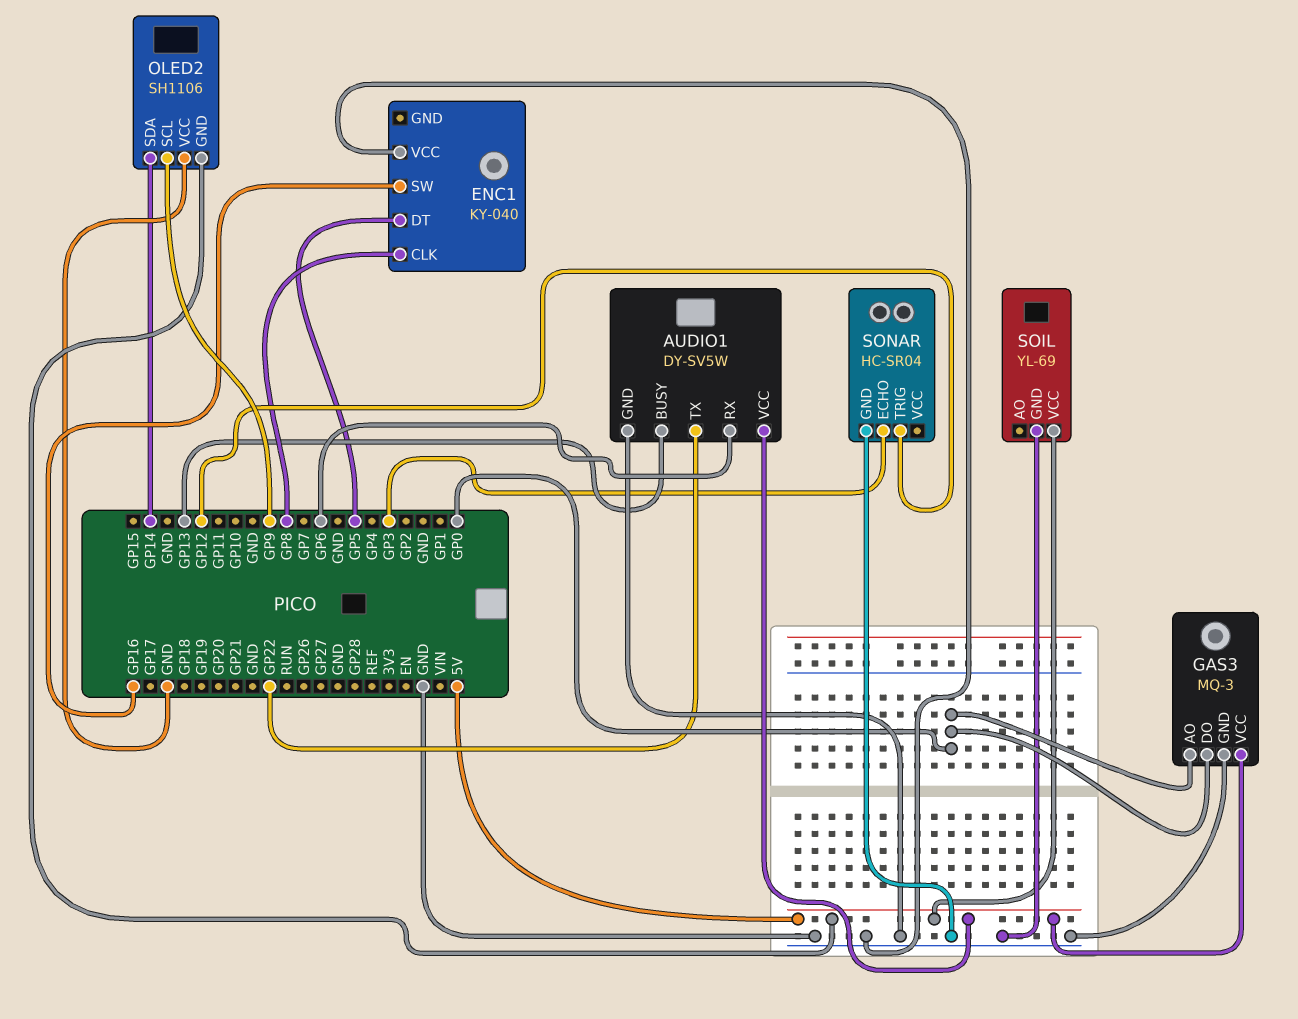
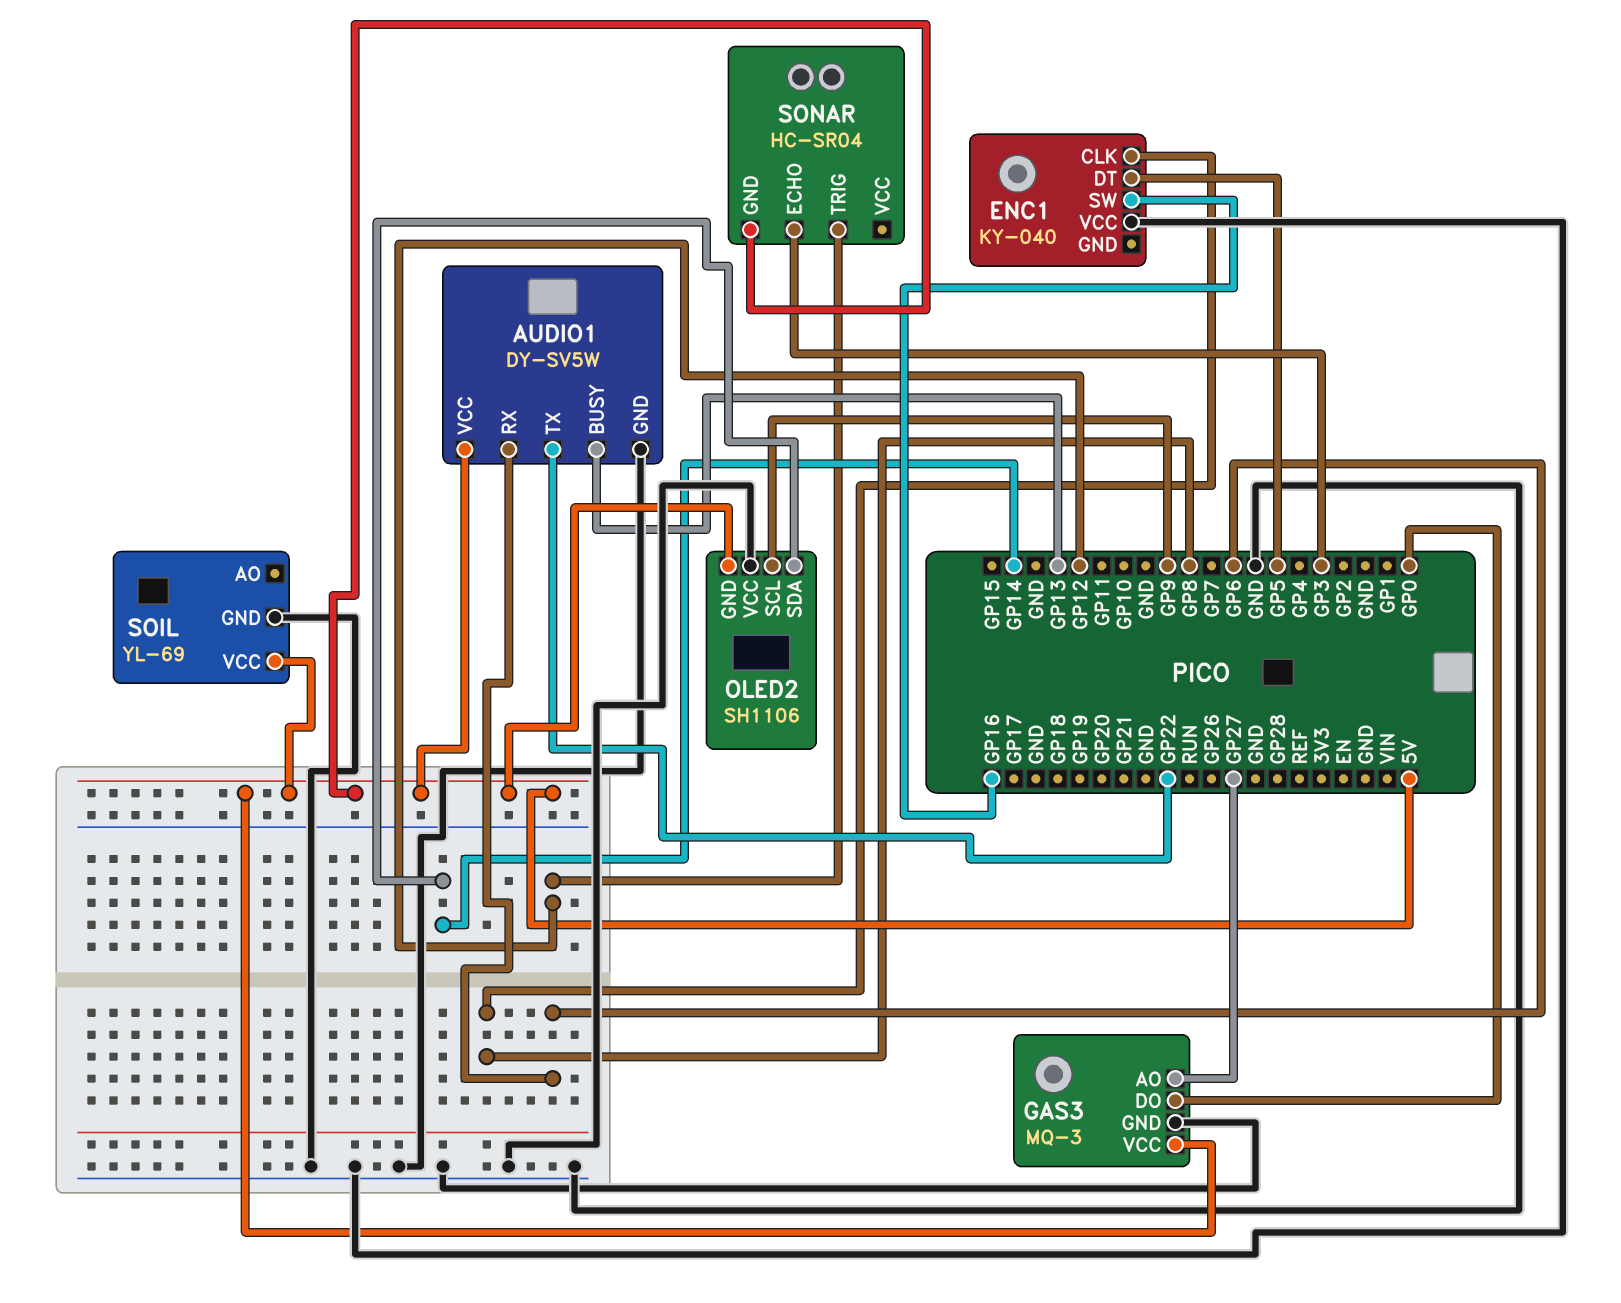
GAS3 pin AO: GP0 -> GP27
SONAR pin GND: GND -> 5V

